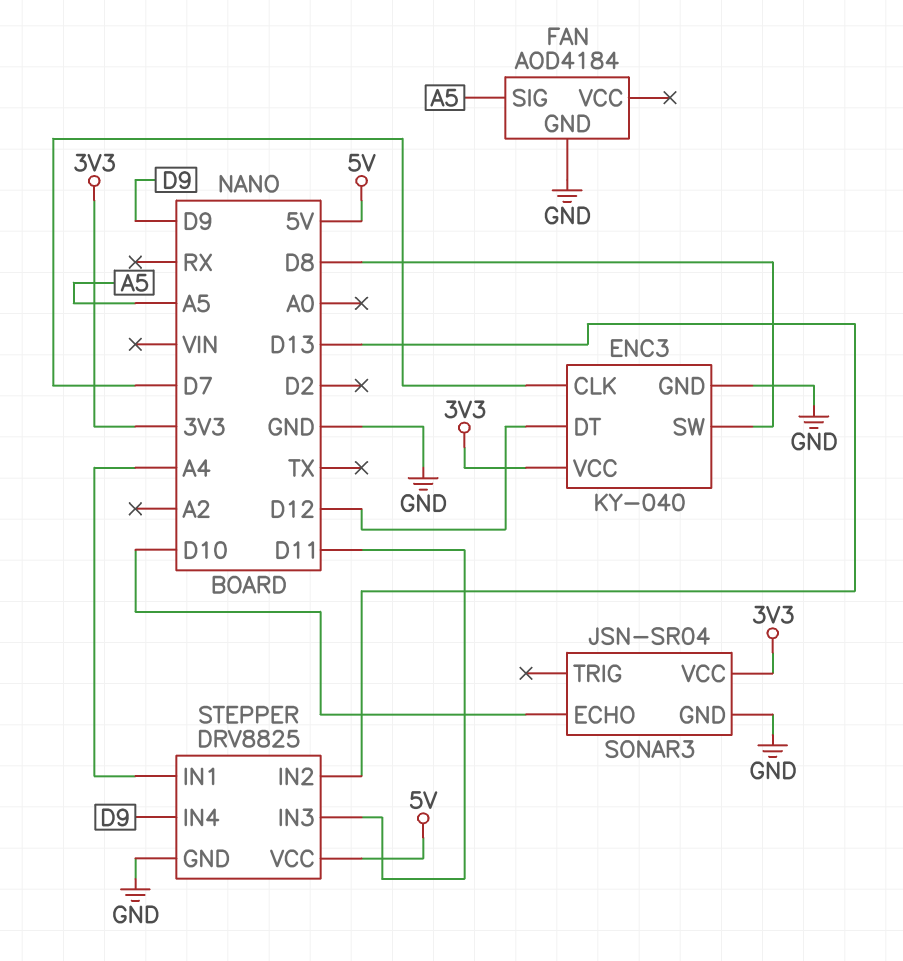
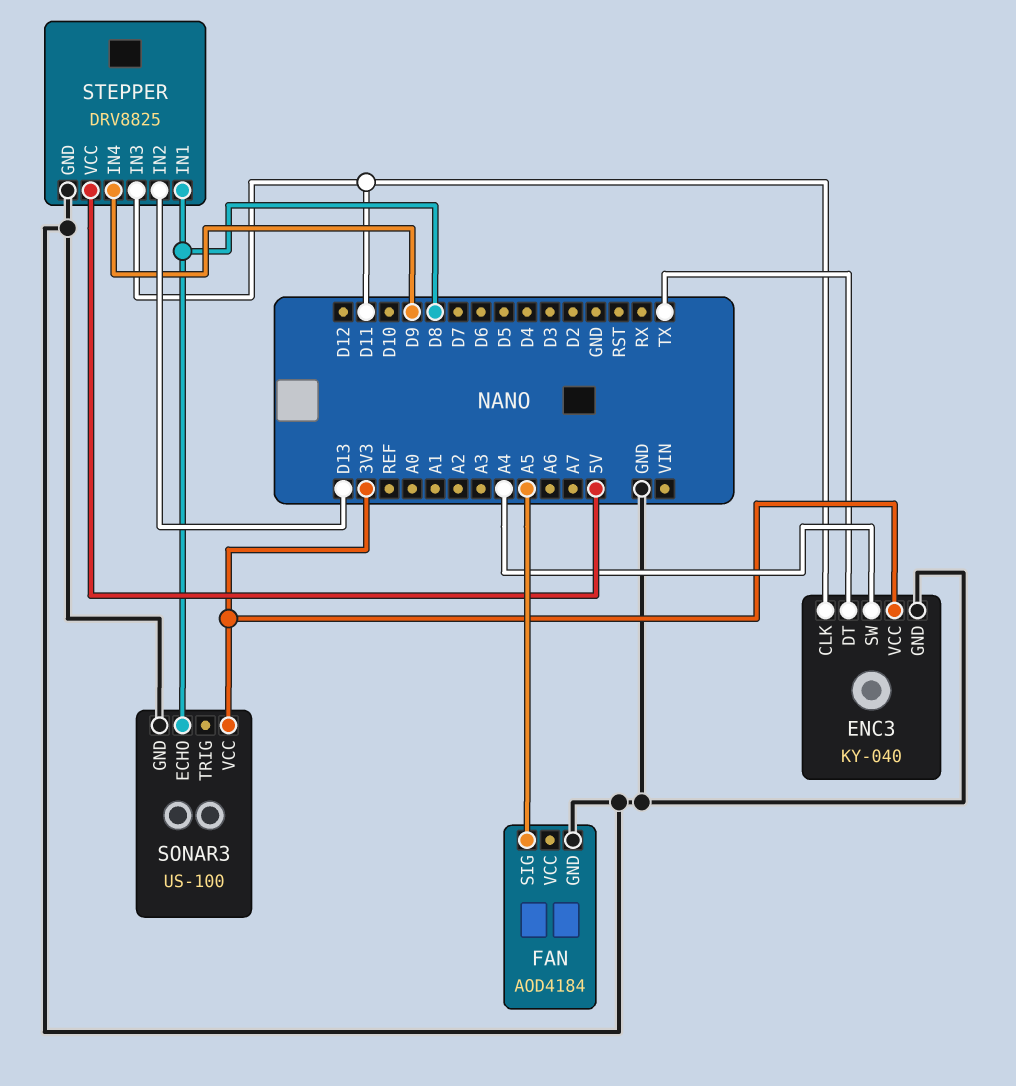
ENC3 pin CLK: D7 -> D11
ENC3 pin DT: D12 -> TX
ENC3 pin SW: D8 -> A4
SONAR3: JSN-SR04 -> US-100
SONAR3 pin ECHO: D10 -> D8
STEPPER pin IN1: A4 -> D8

